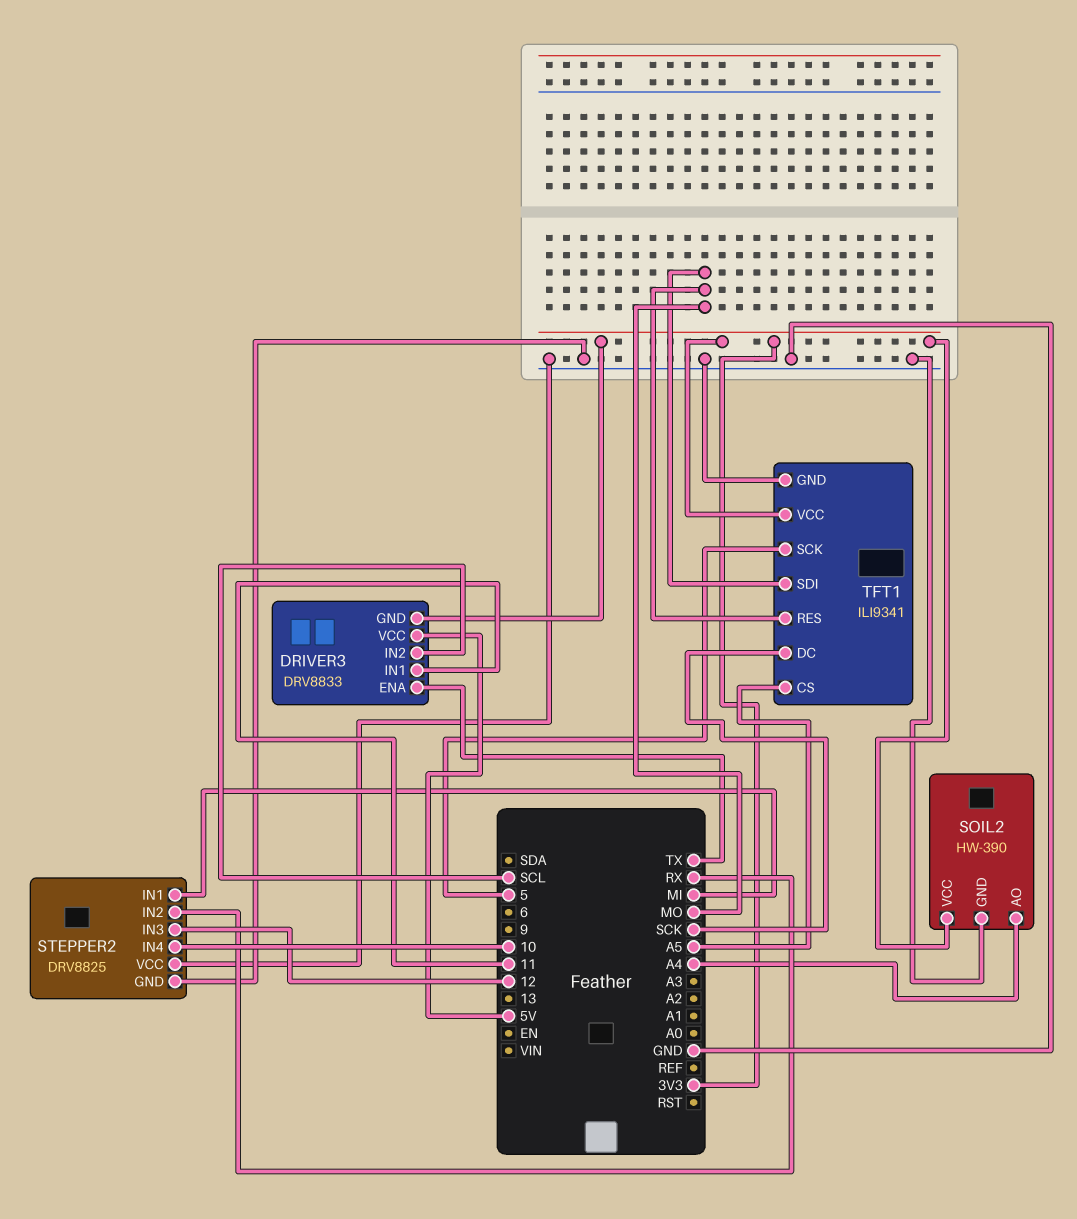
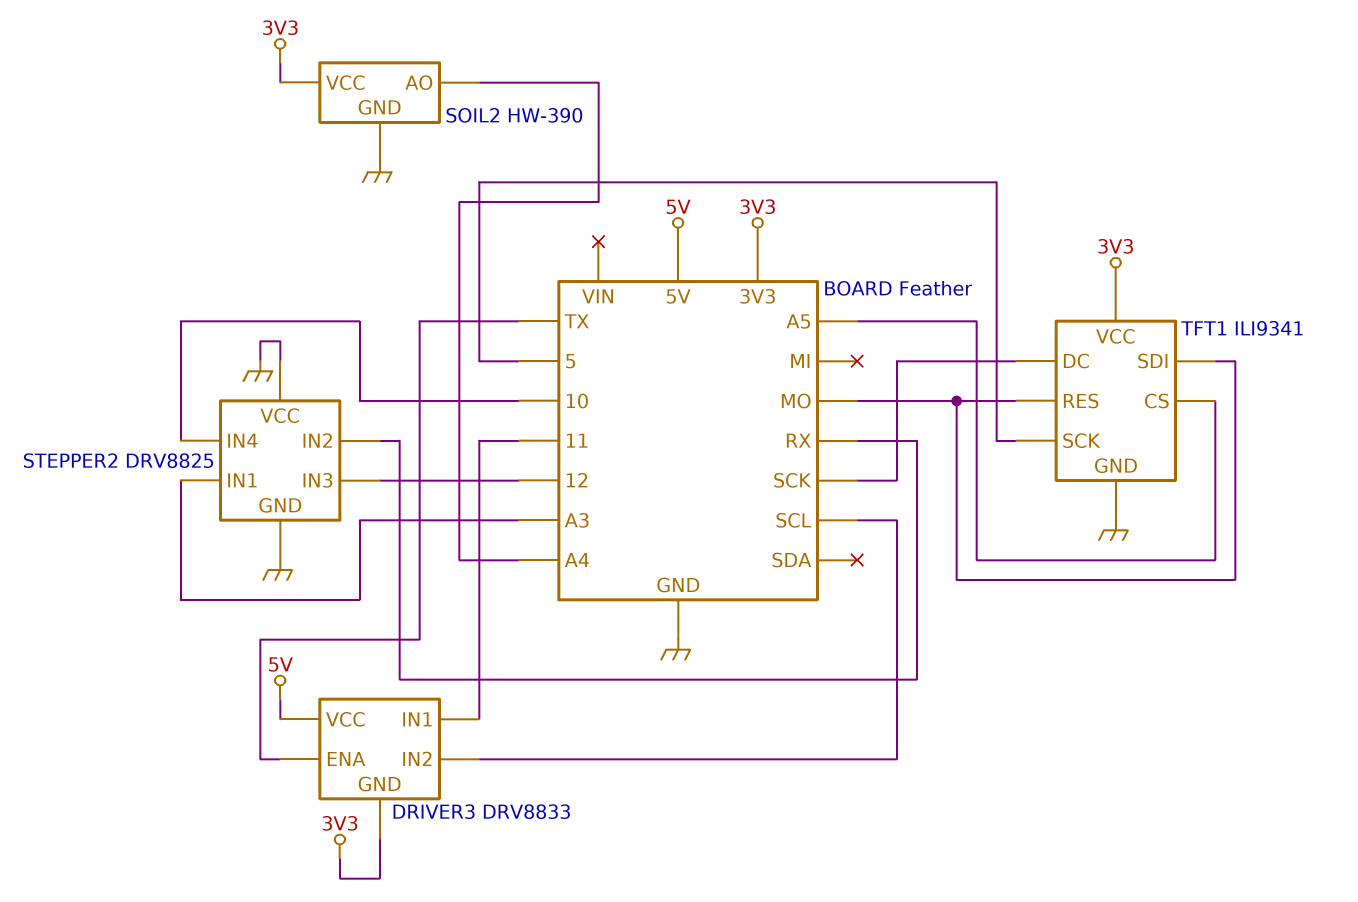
STEPPER2 pin IN1: MI -> A3

